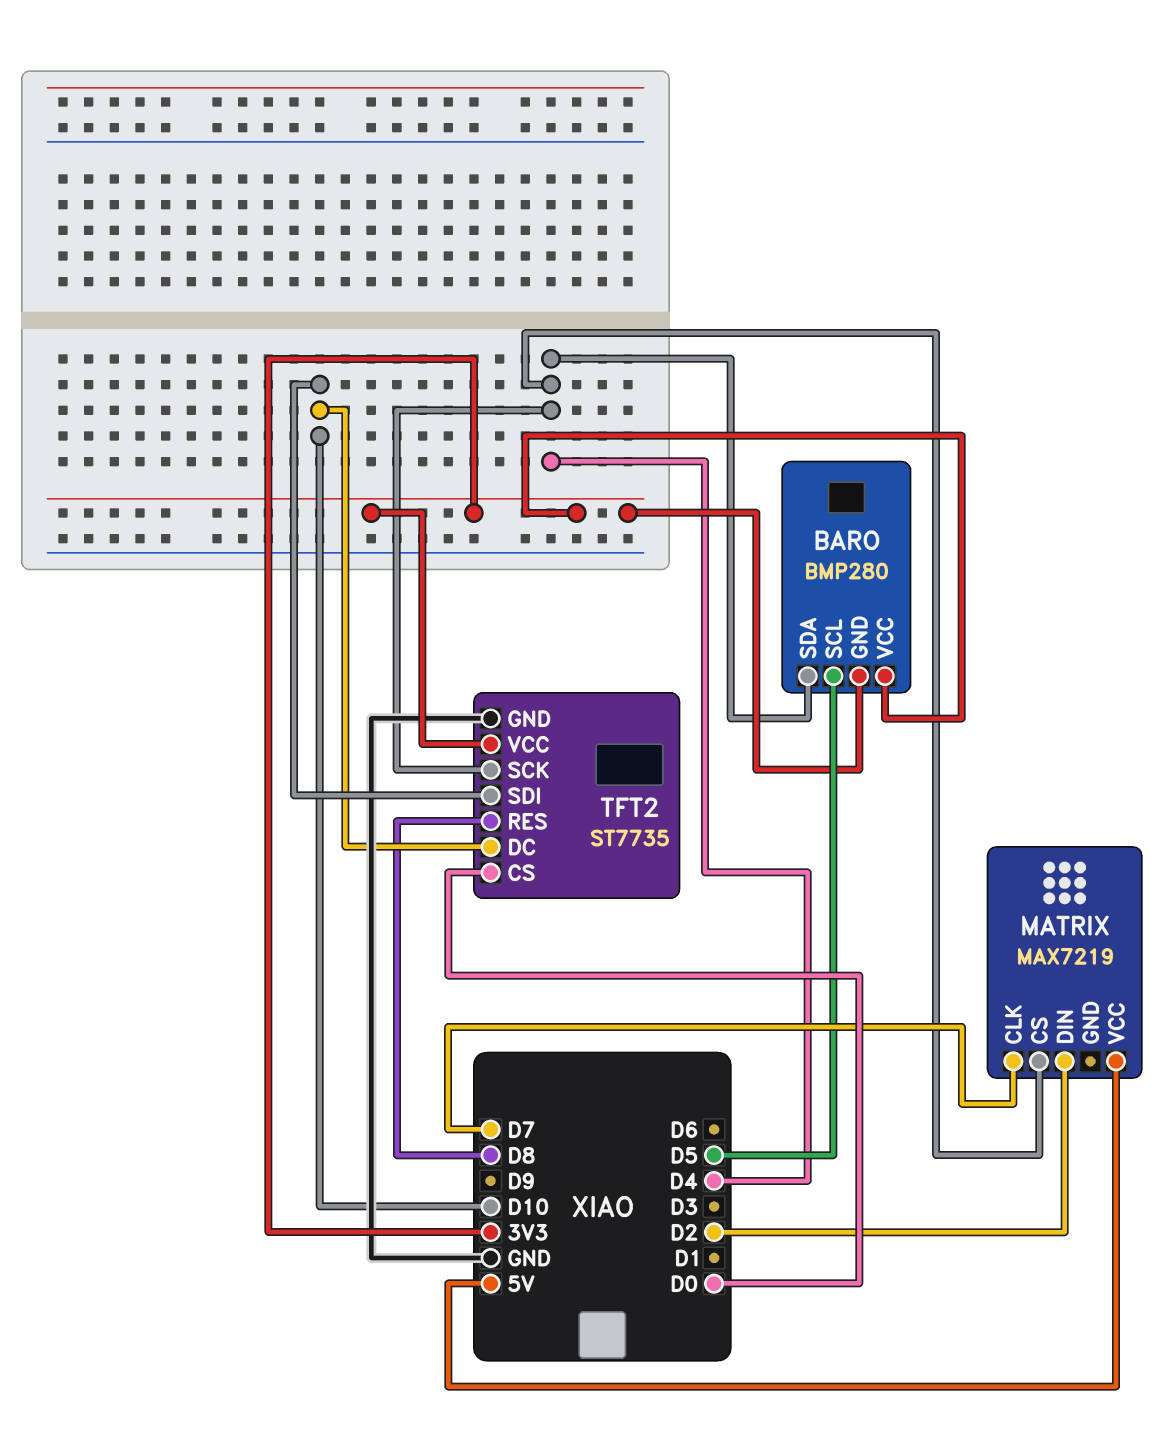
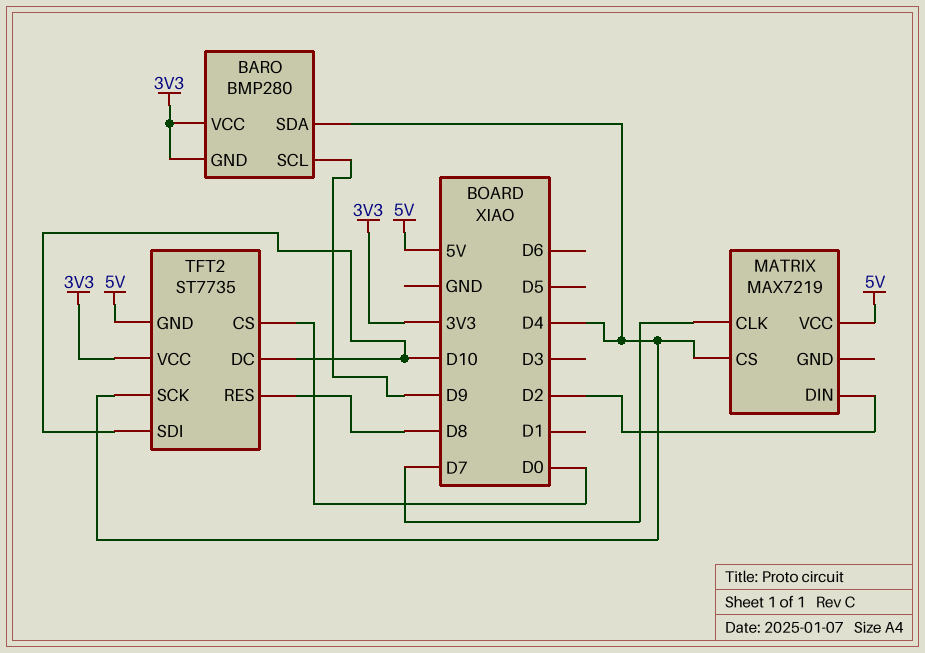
BARO pin SCL: D5 -> D9
TFT2 pin GND: GND -> 5V

